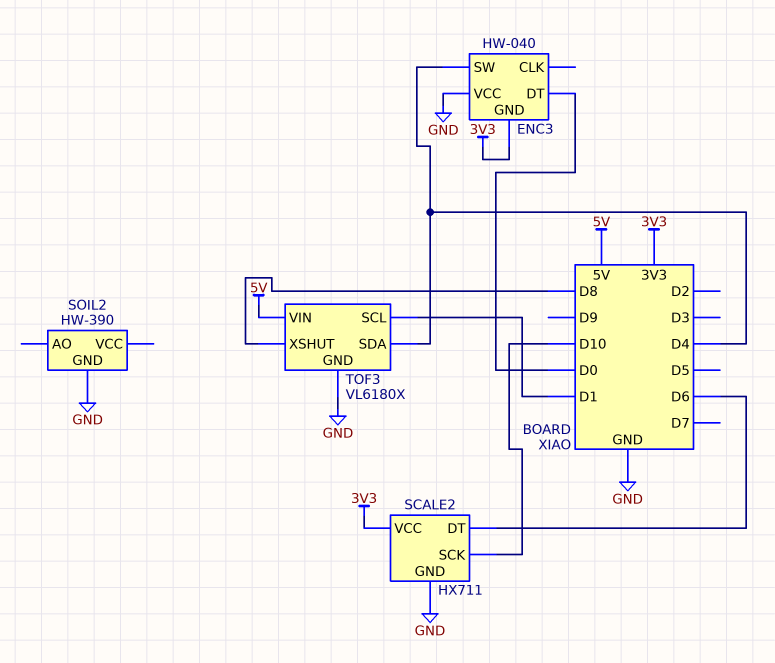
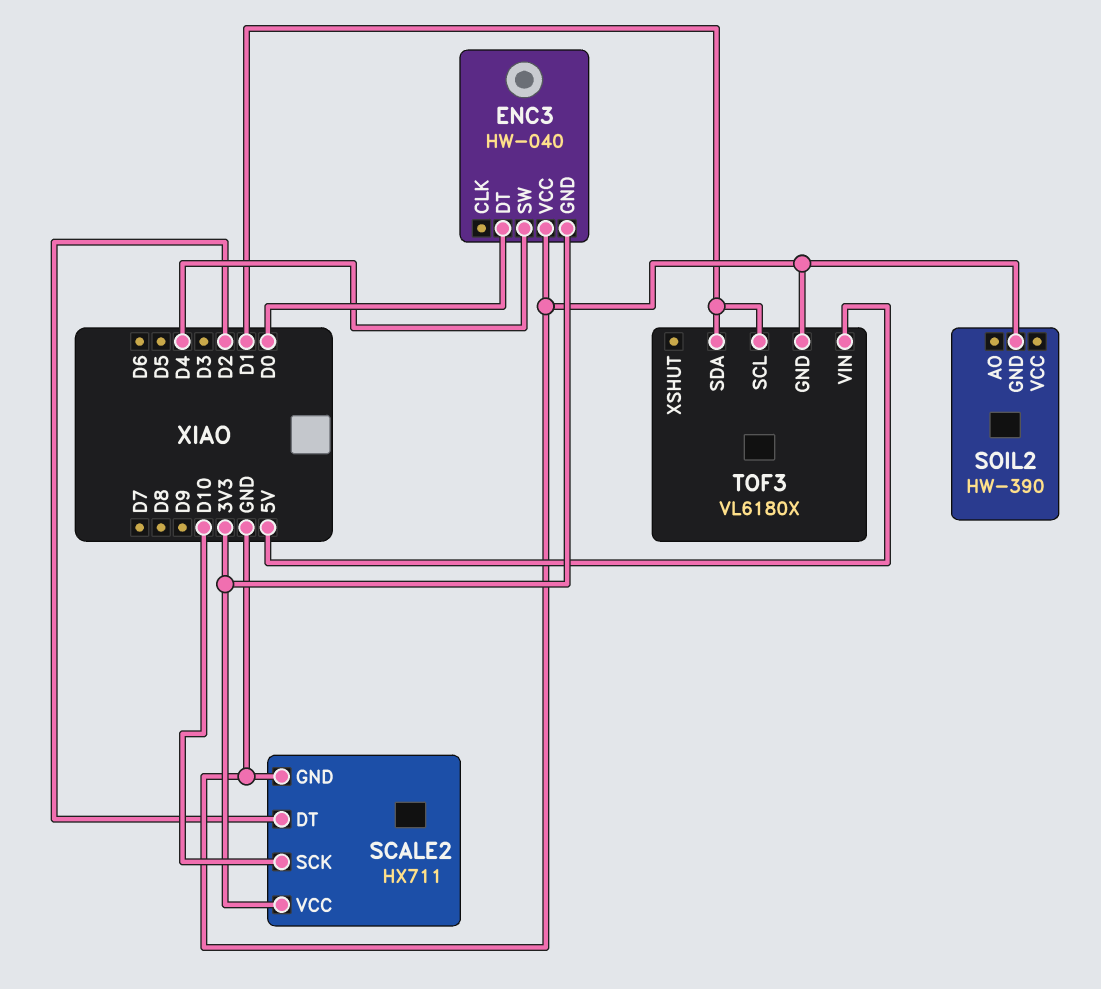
SCALE2 pin DT: D6 -> D2
TOF3 pin SDA: D4 -> D1
TOF3 pin XSHUT: D8 -> none

